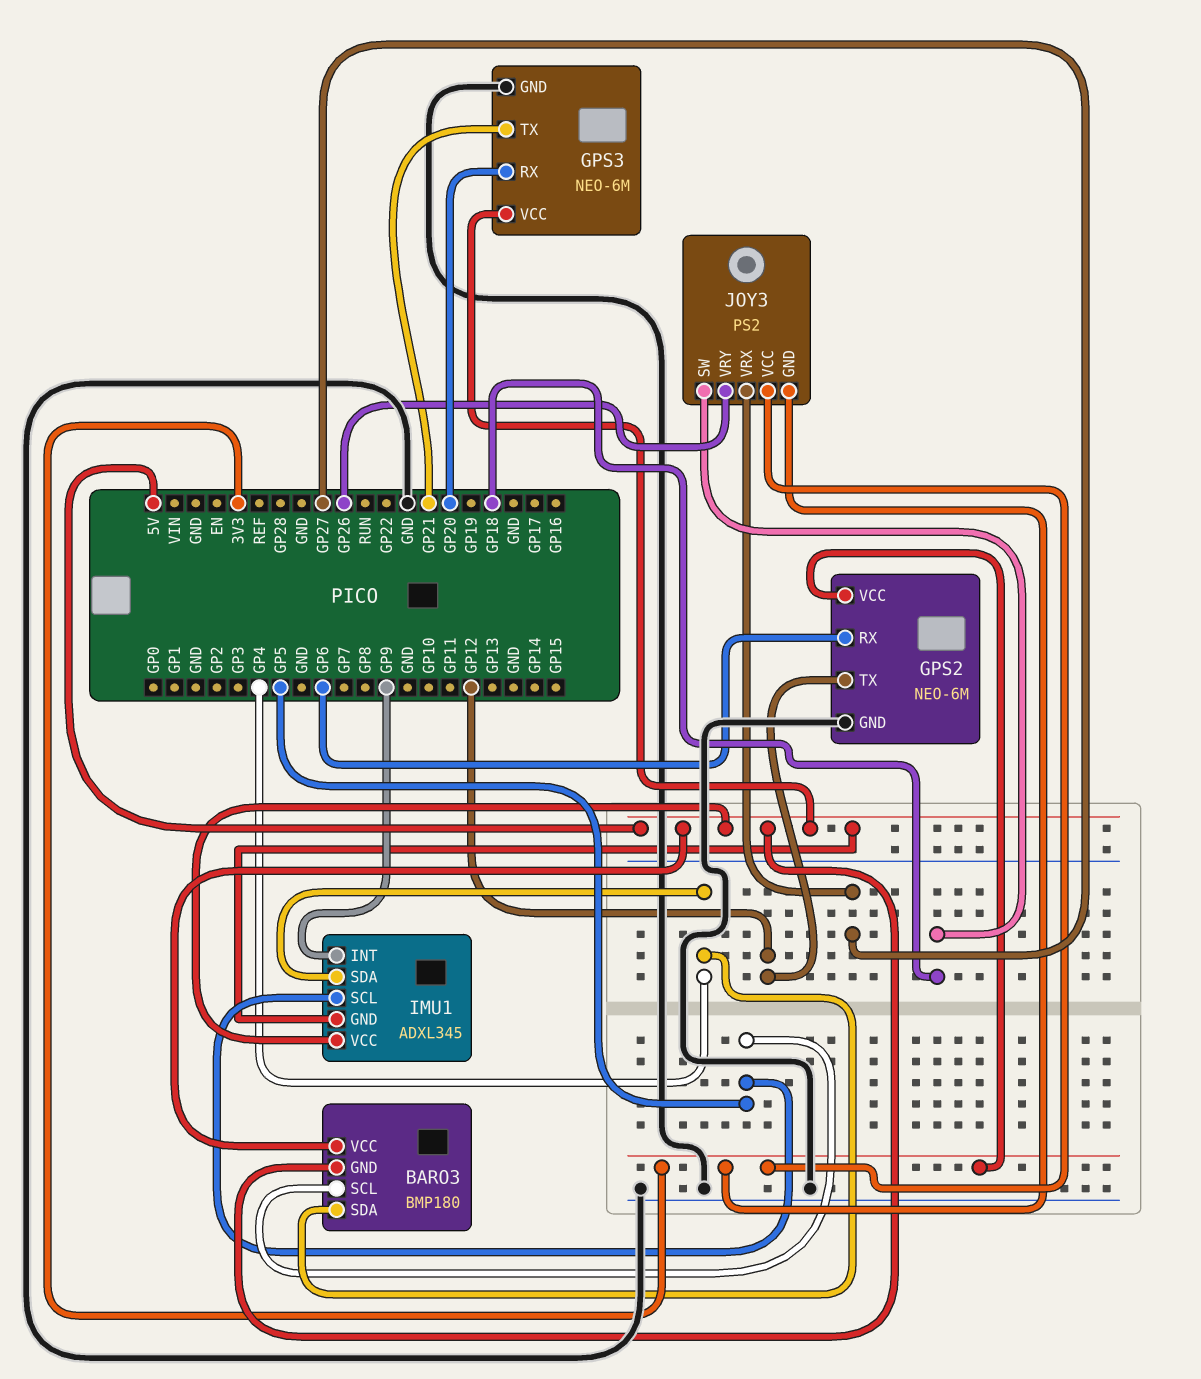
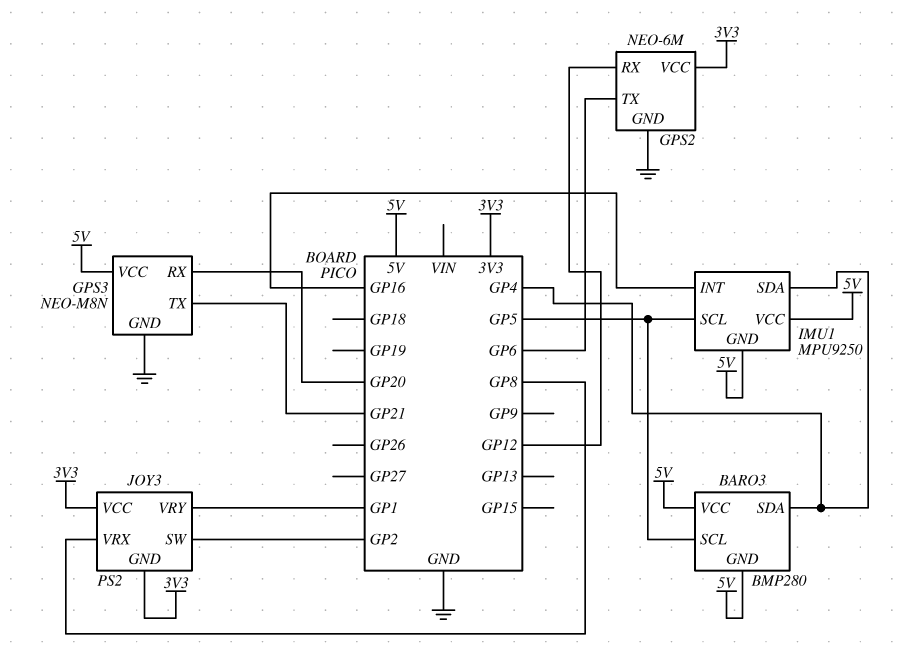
BARO3: BMP180 -> BMP280
GPS2 pin RX: GP6 -> GP12
GPS2 pin TX: GP12 -> GP6
GPS3: NEO-6M -> NEO-M8N
IMU1: ADXL345 -> MPU9250
IMU1 pin INT: GP9 -> GP16
JOY3 pin SW: GP18 -> GP2
JOY3 pin VRX: GP27 -> GP8
JOY3 pin VRY: GP26 -> GP1

